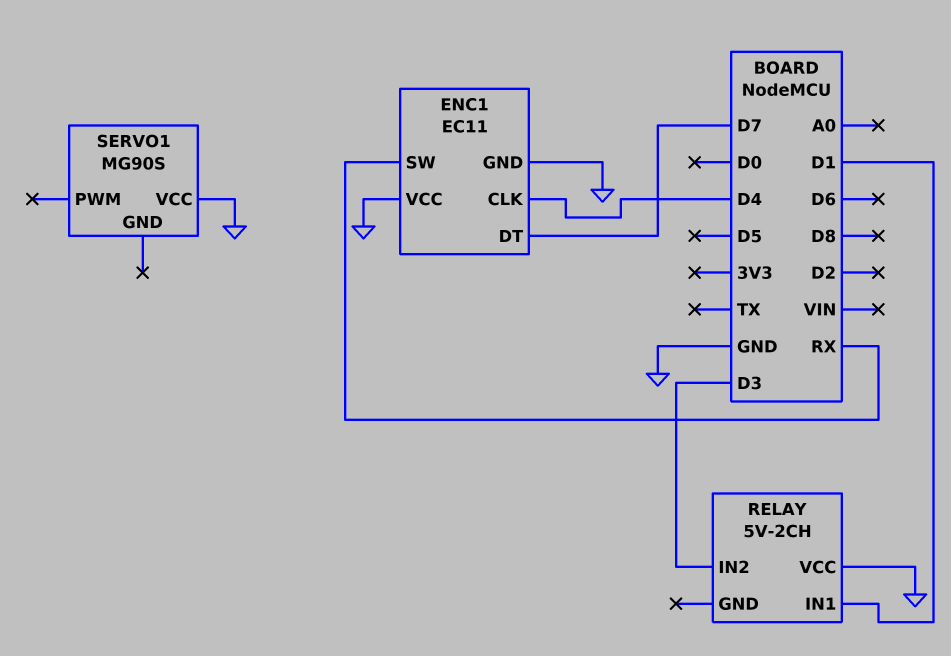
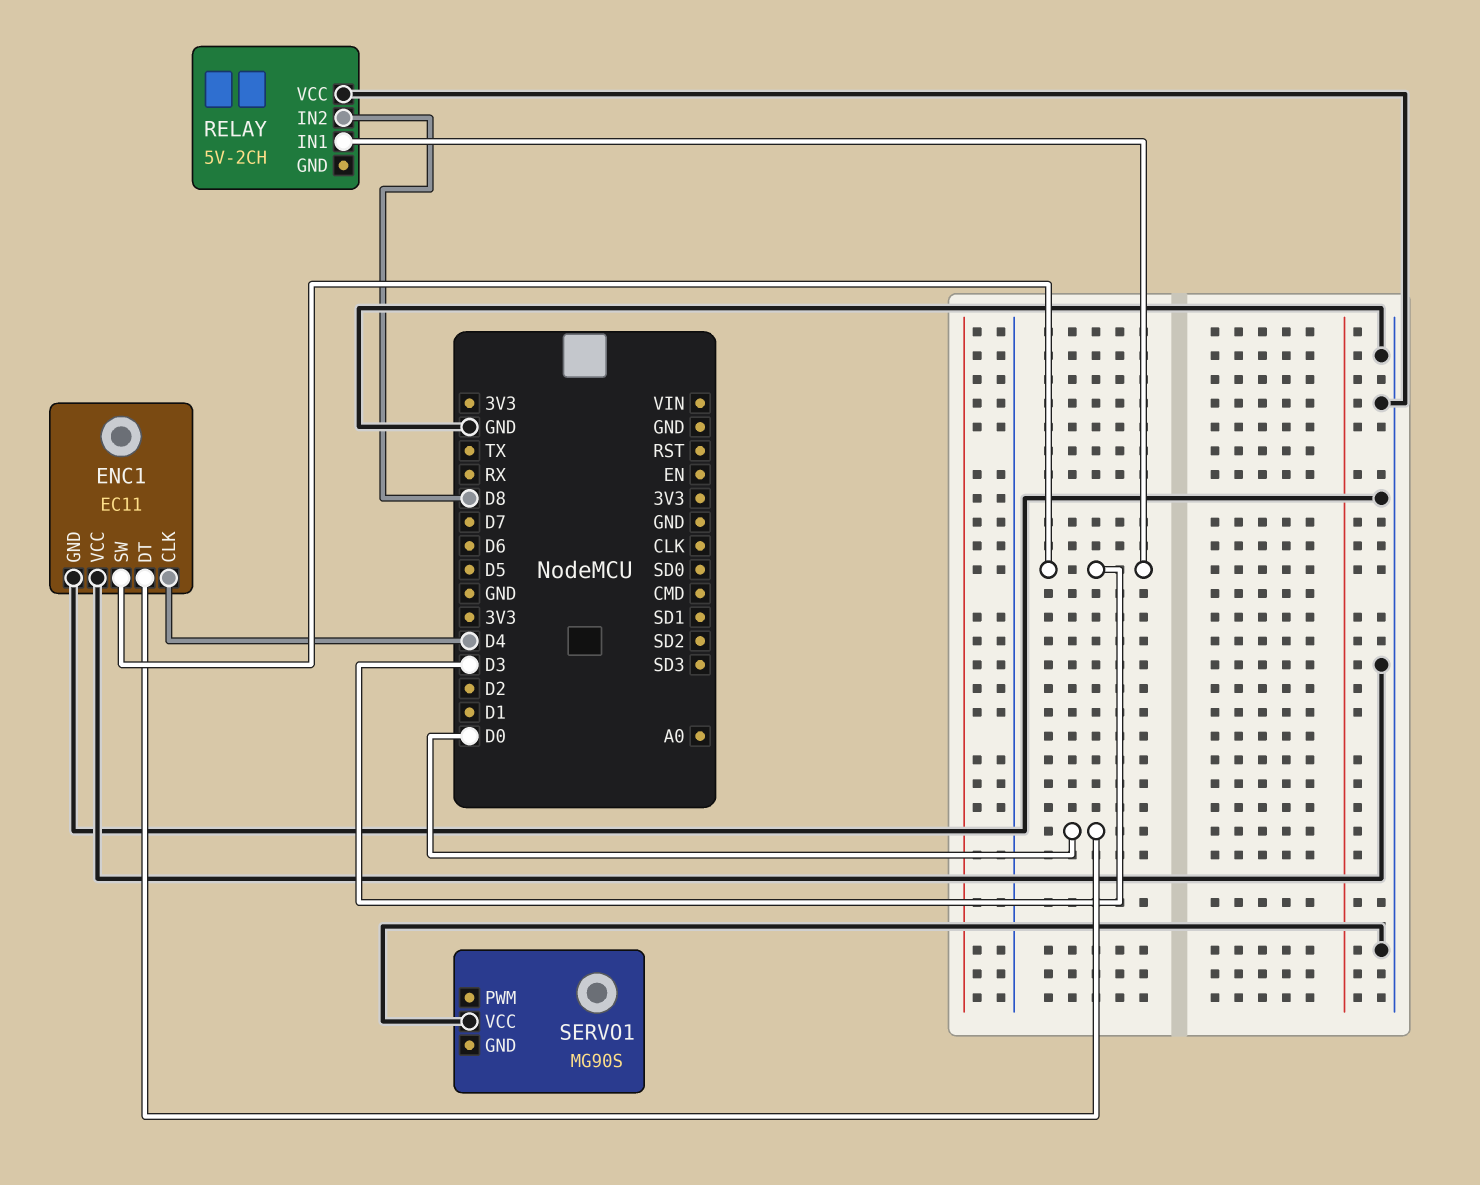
ENC1 pin DT: D7 -> D0
ENC1 pin SW: RX -> D3
RELAY pin IN1: D1 -> D3
RELAY pin IN2: D3 -> D8

